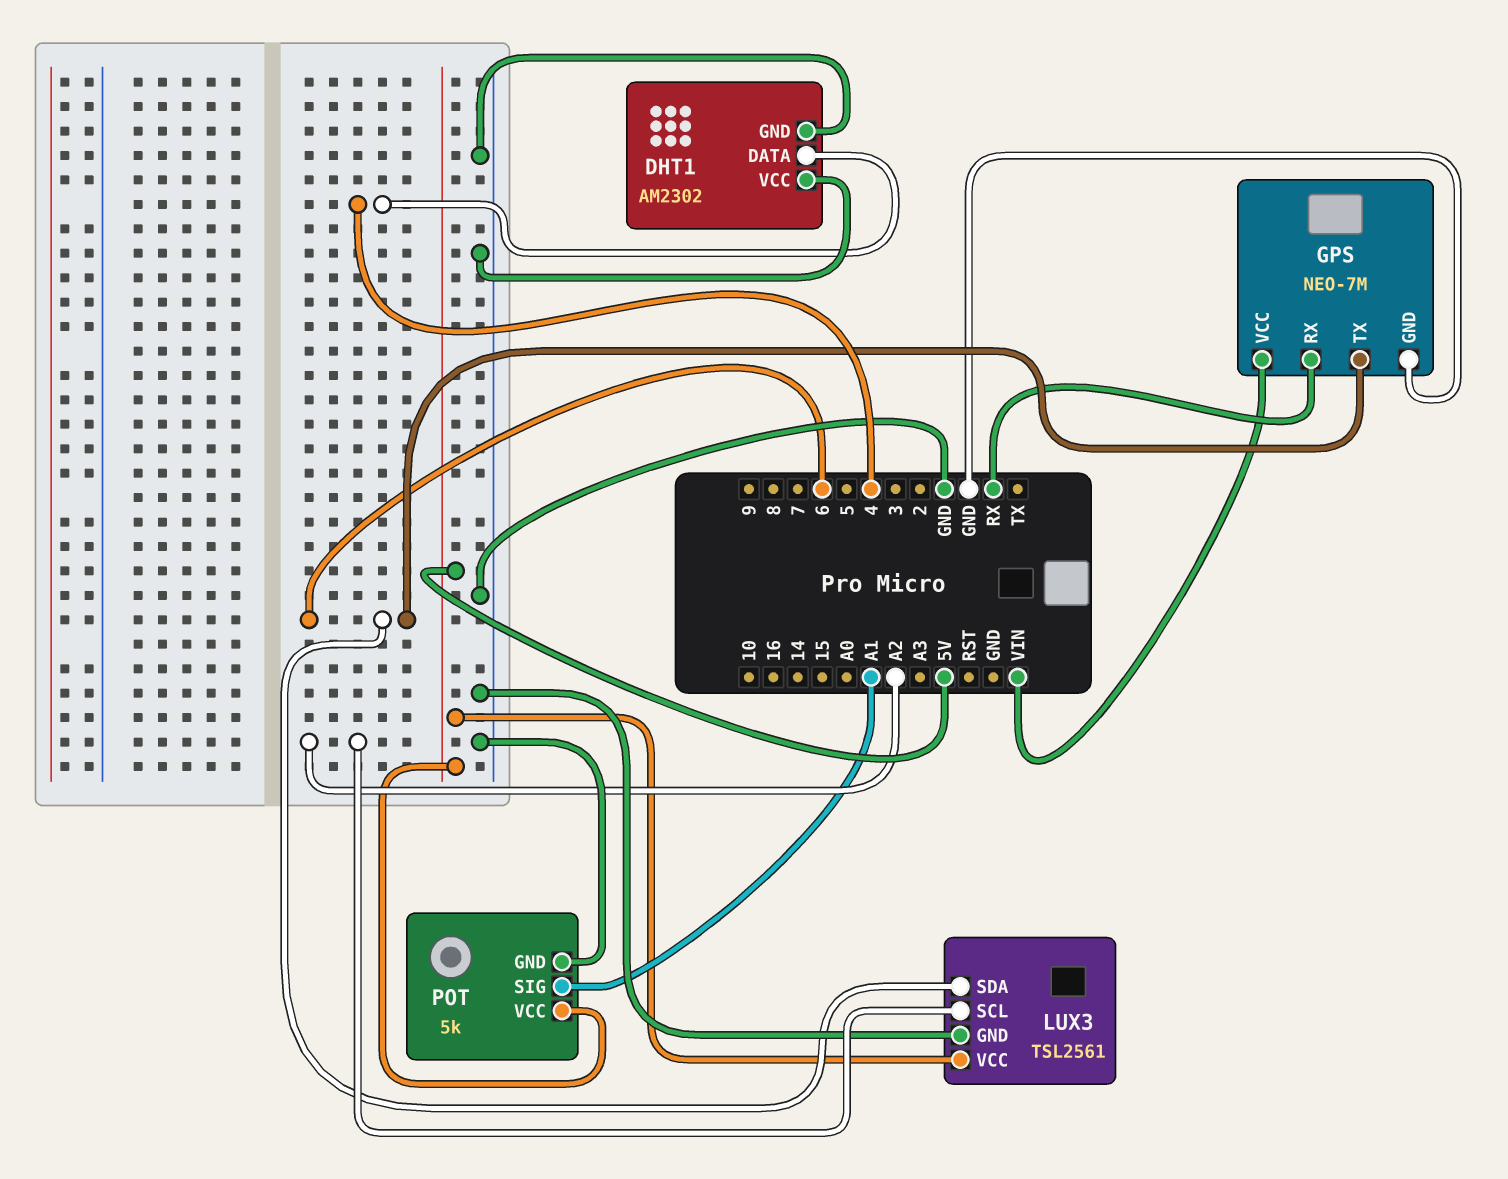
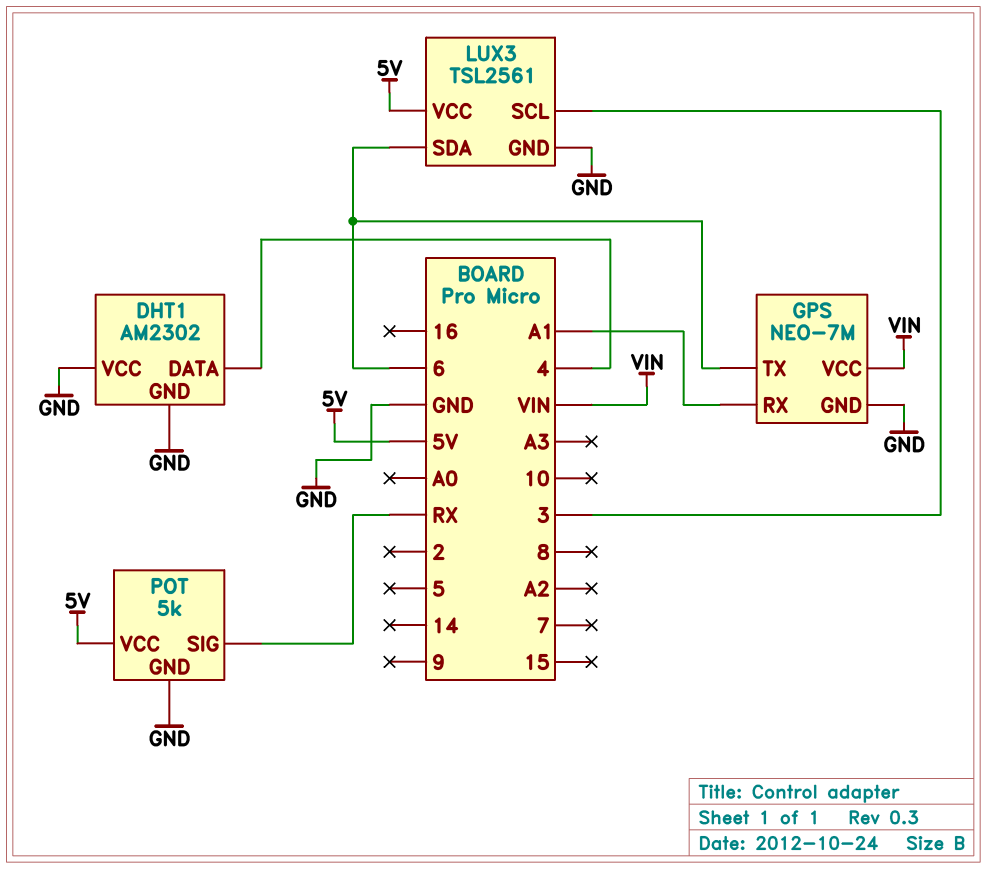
GPS pin RX: RX -> A1
LUX3 pin SCL: A2 -> 3
POT pin SIG: A1 -> RX

